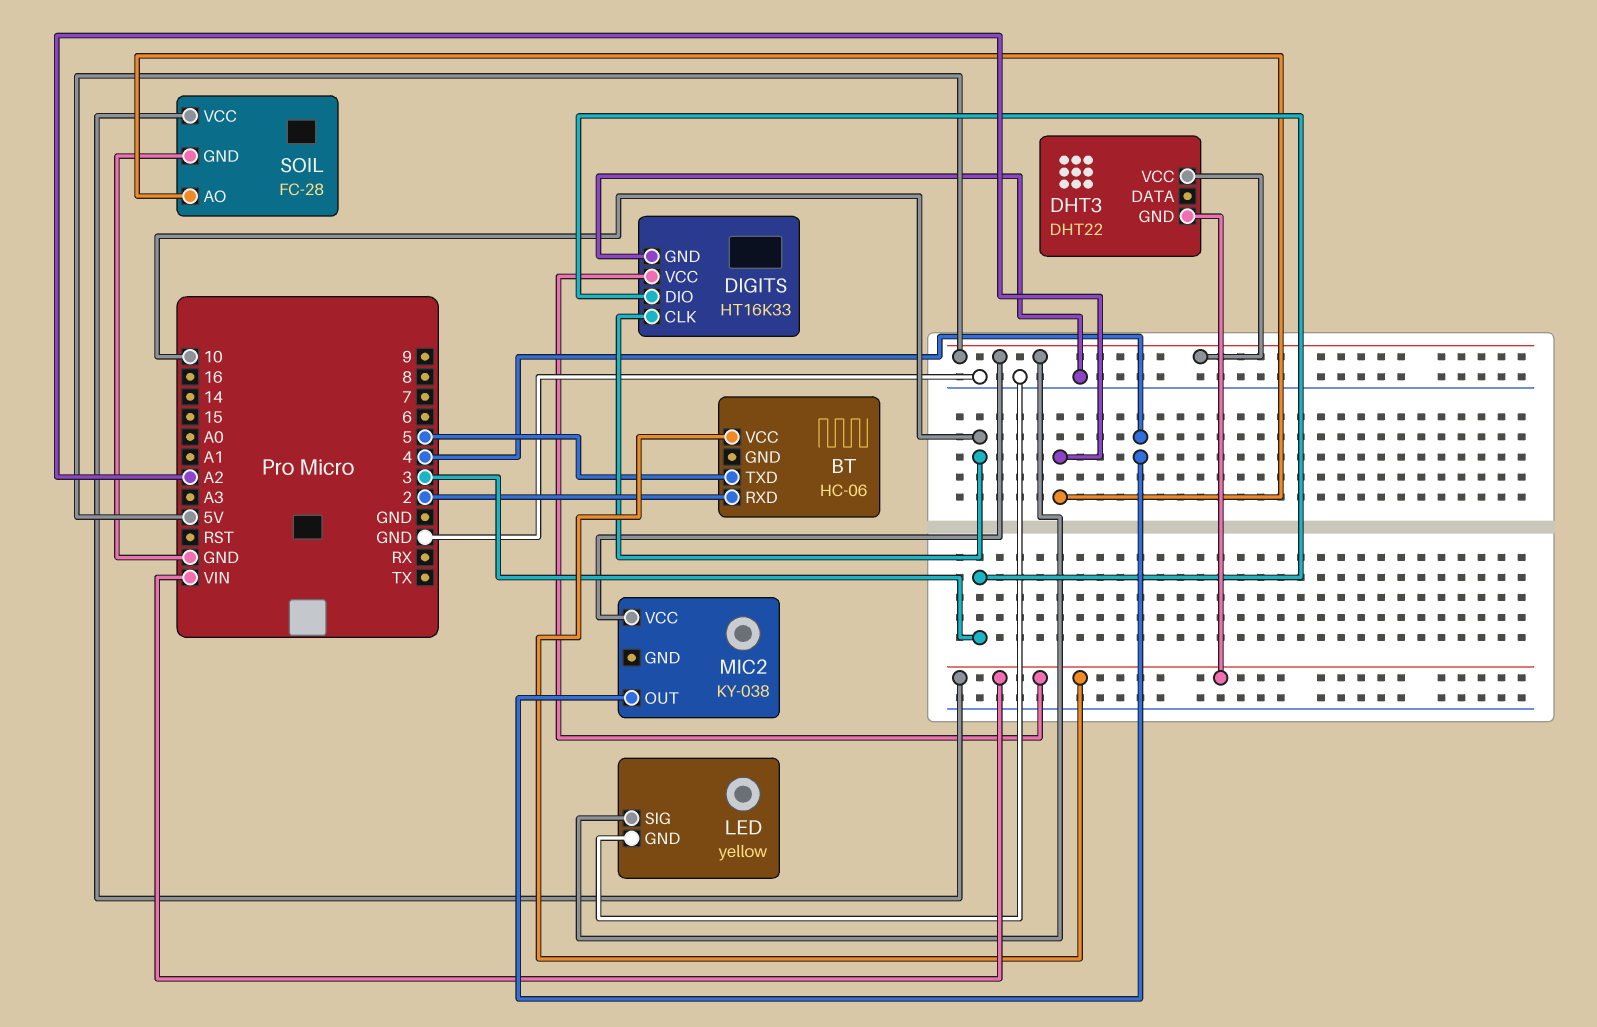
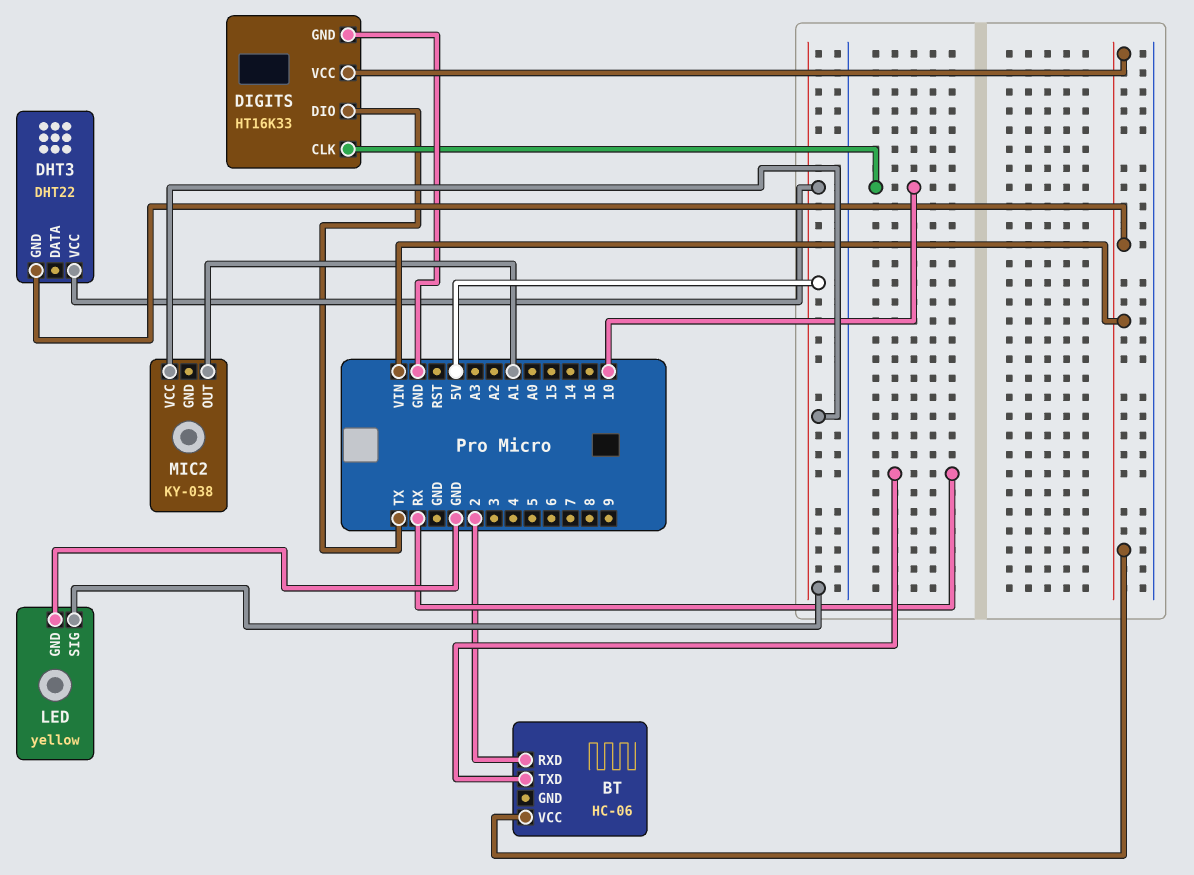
BT pin TXD: 5 -> RX
DIGITS pin DIO: 3 -> TX
MIC2 pin OUT: 4 -> A1
SOIL: FC-28 -> none
SOIL pin AO: A2 -> none
SOIL pin GND: GND -> none
SOIL pin VCC: VIN -> none

